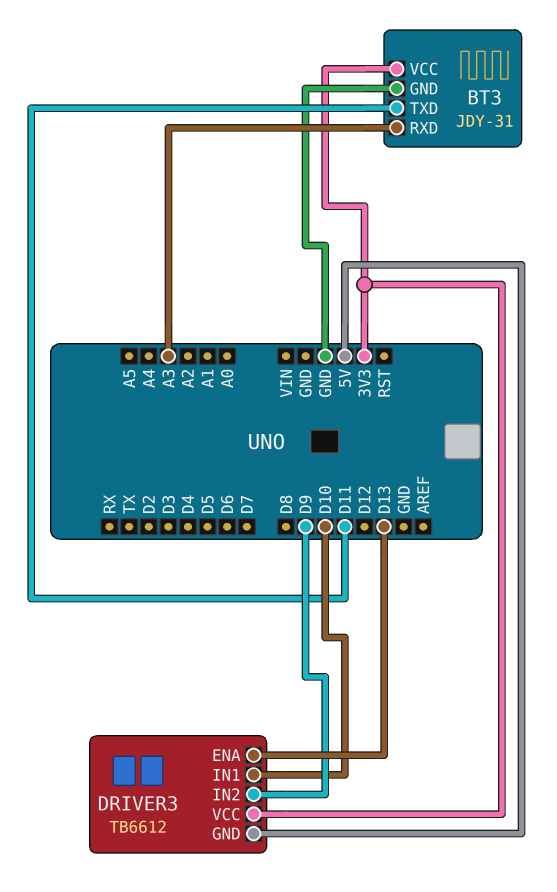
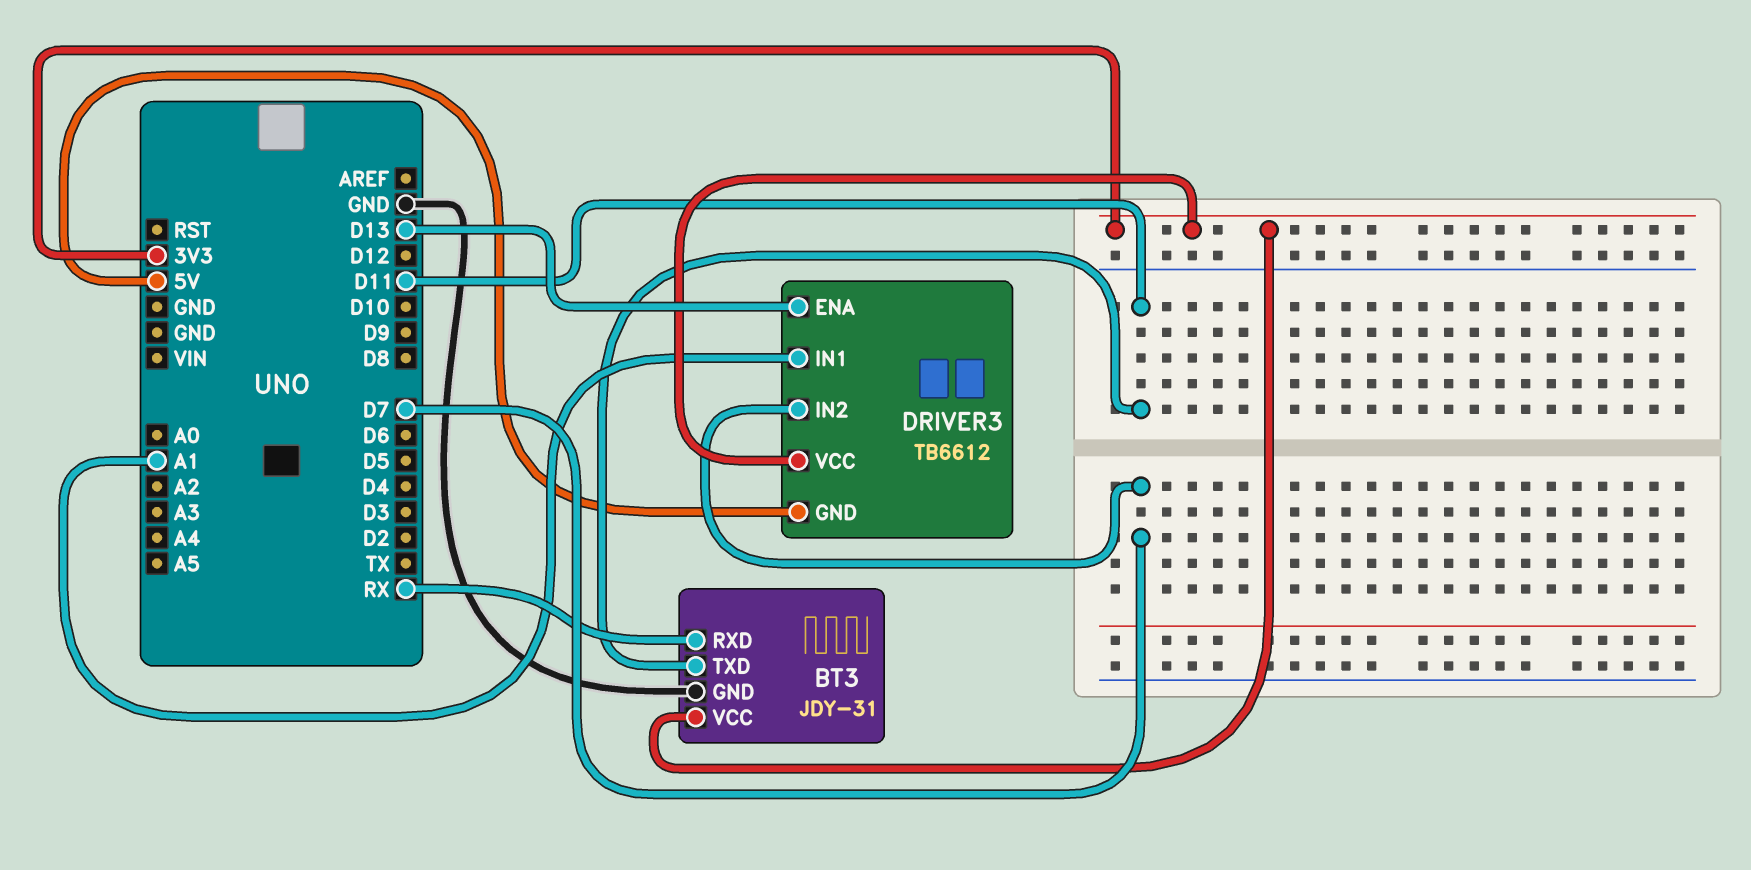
BT3 pin RXD: A3 -> RX
DRIVER3 pin IN1: D10 -> A1
DRIVER3 pin IN2: D9 -> D7

